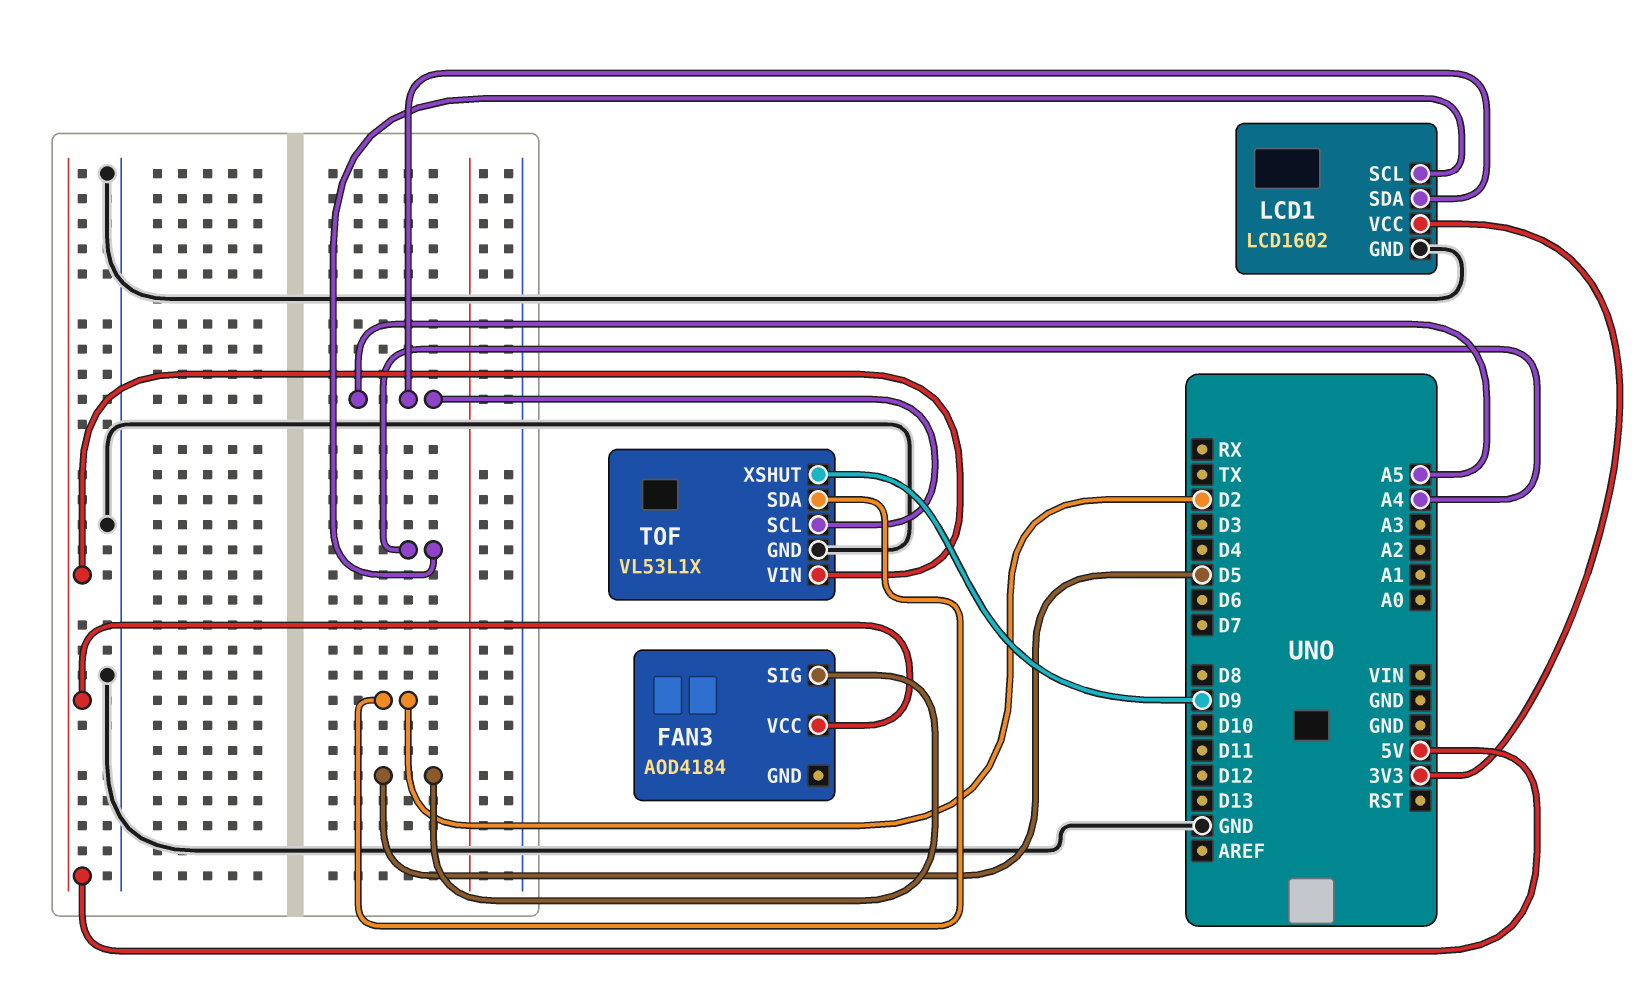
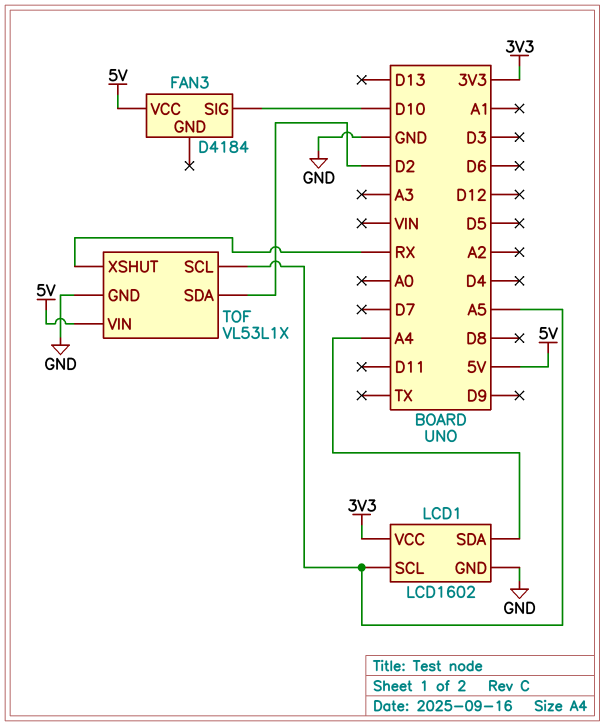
FAN3: AOD4184 -> D4184
FAN3 pin SIG: D5 -> D10
LCD1 pin SCL: A4 -> A5
LCD1 pin SDA: A5 -> A4
TOF pin XSHUT: D9 -> RX

